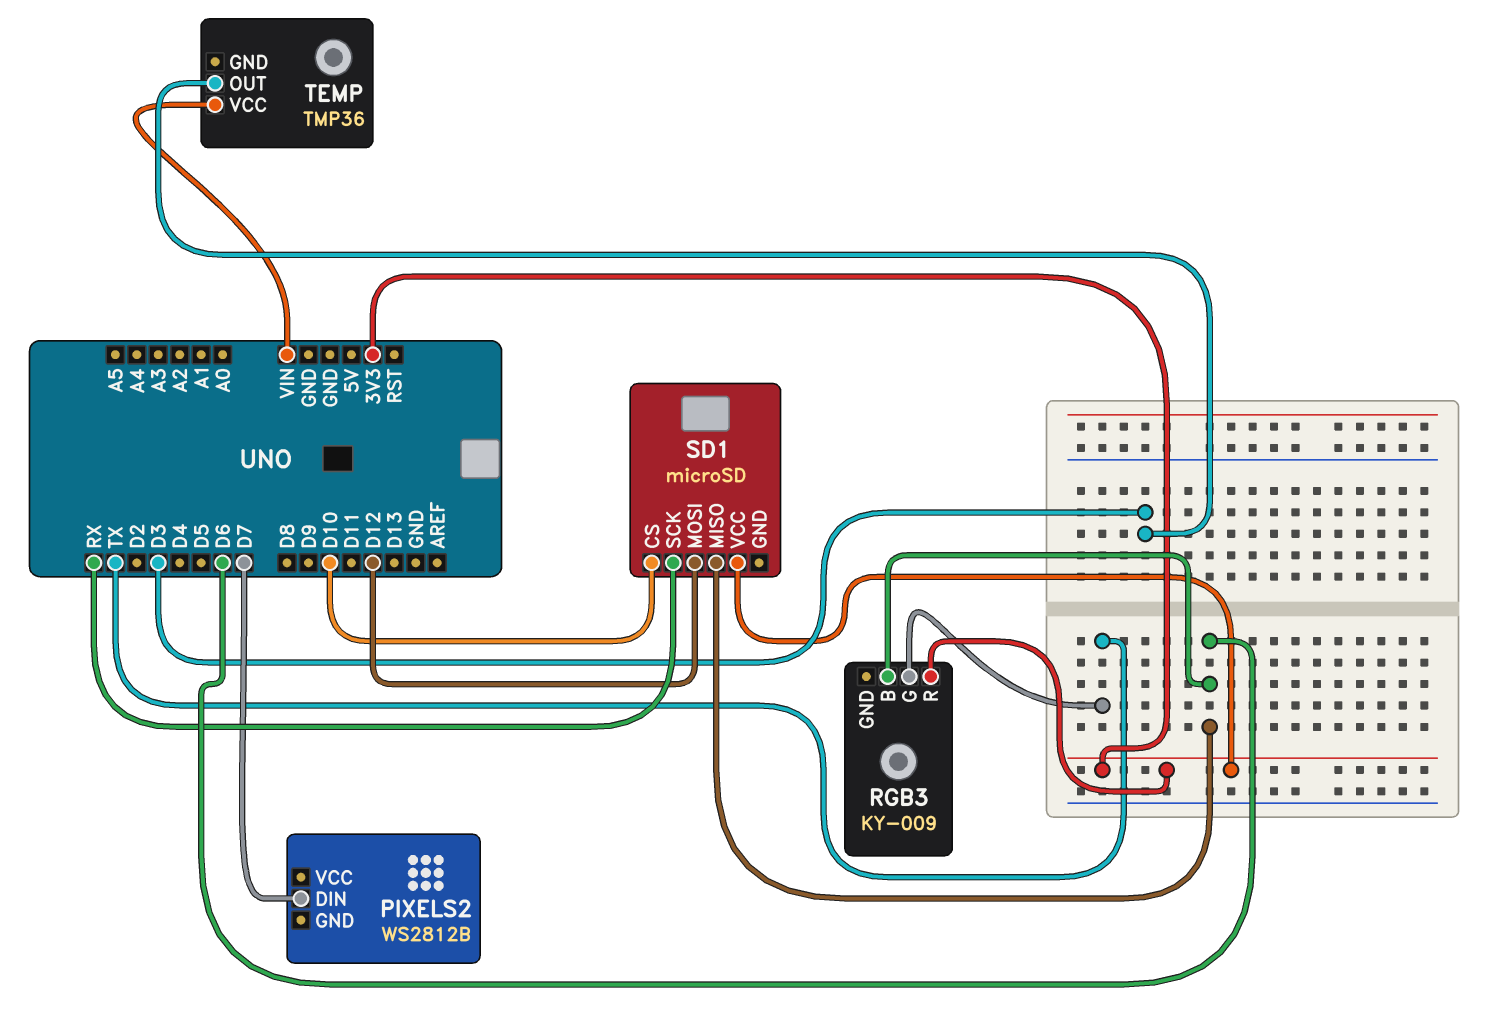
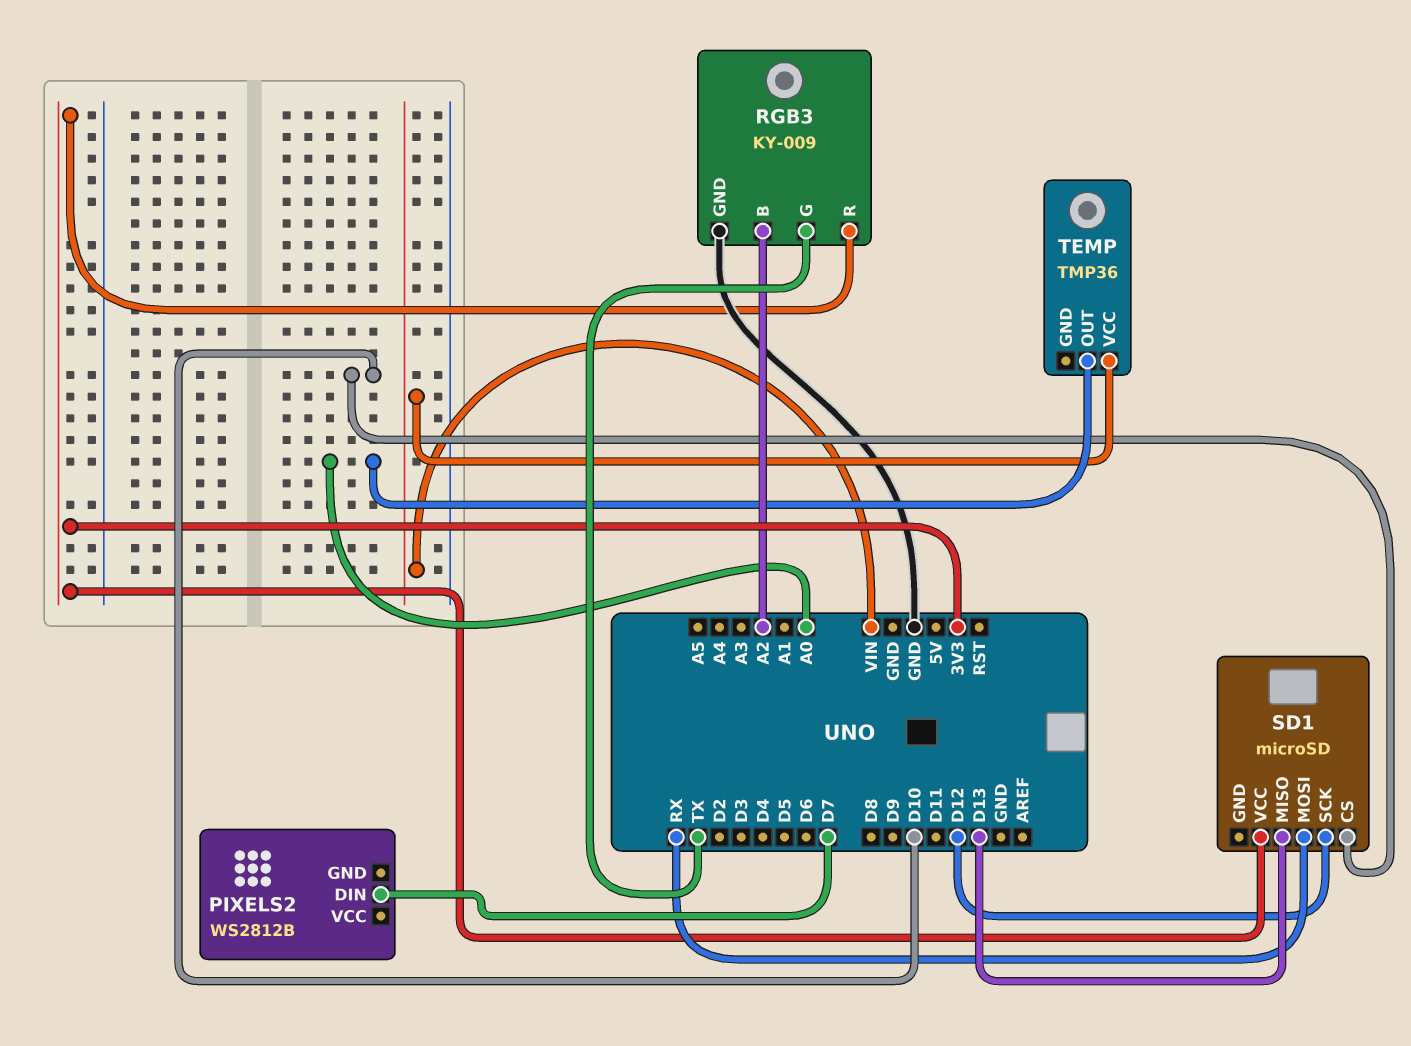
RGB3 pin B: D6 -> A2
RGB3 pin GND: none -> GND
SD1 pin MISO: D6 -> D13
SD1 pin MOSI: D12 -> RX
SD1 pin SCK: RX -> D12
TEMP pin OUT: D3 -> A0

